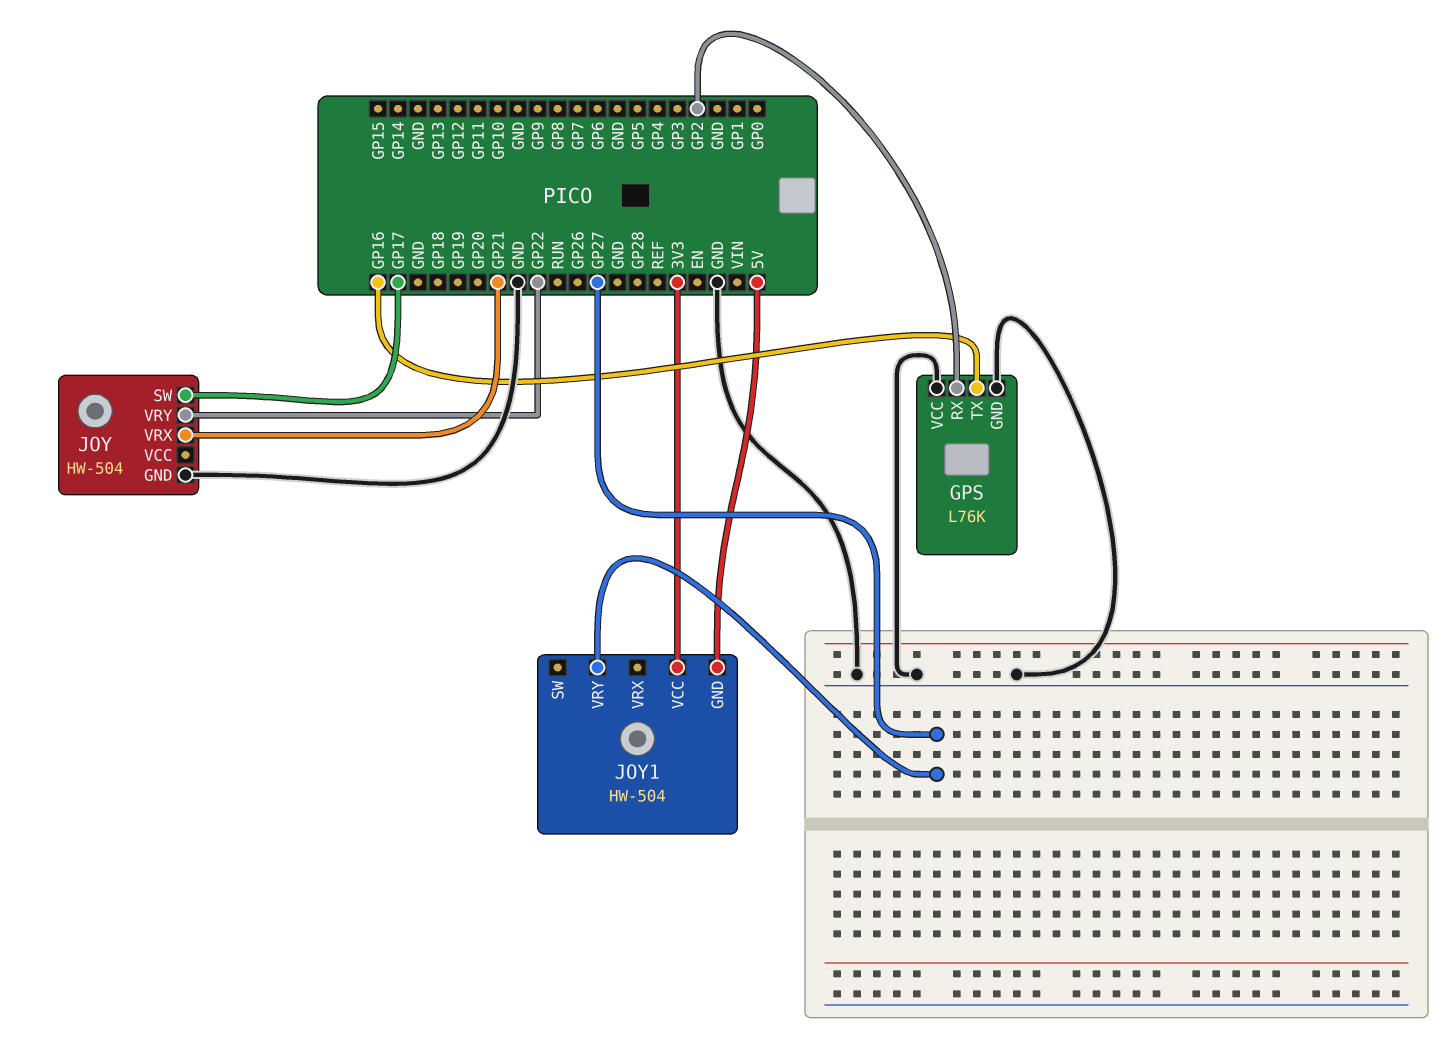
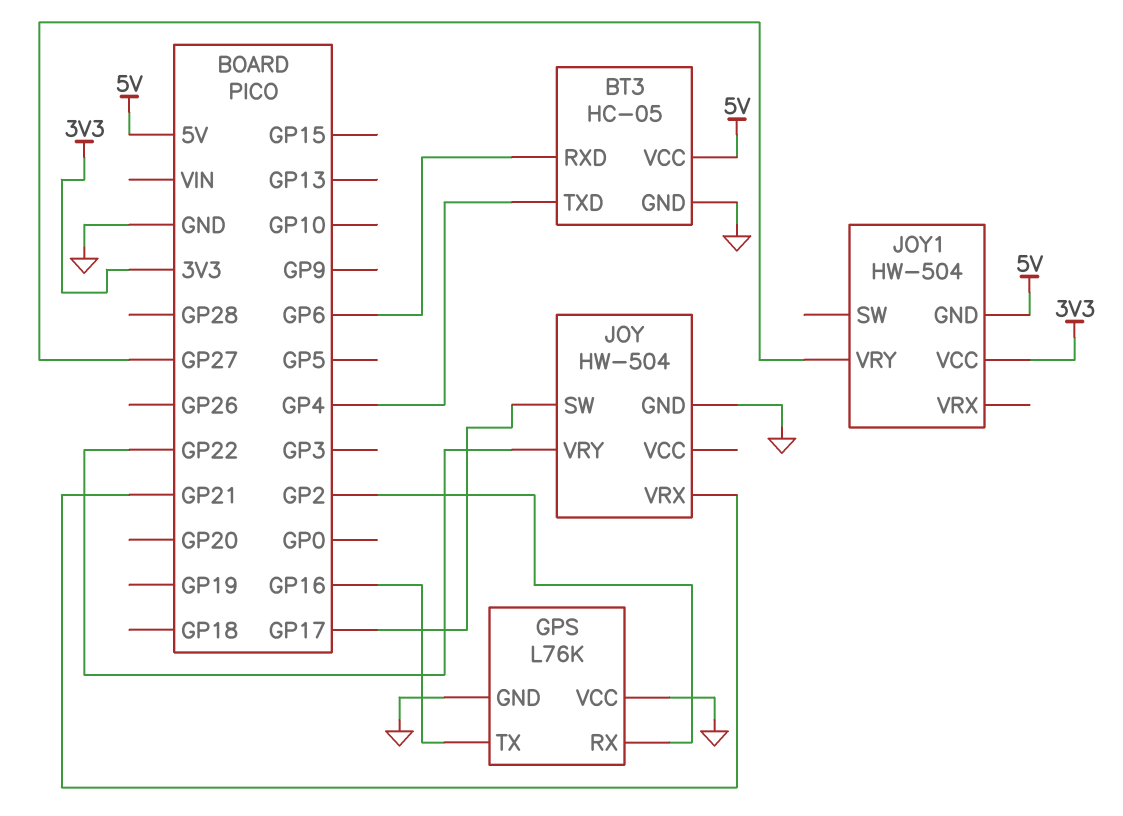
BT3: none -> HC-05
BT3 pin GND: none -> GND
BT3 pin RXD: none -> GP6
BT3 pin TXD: none -> GP4
BT3 pin VCC: none -> 5V

